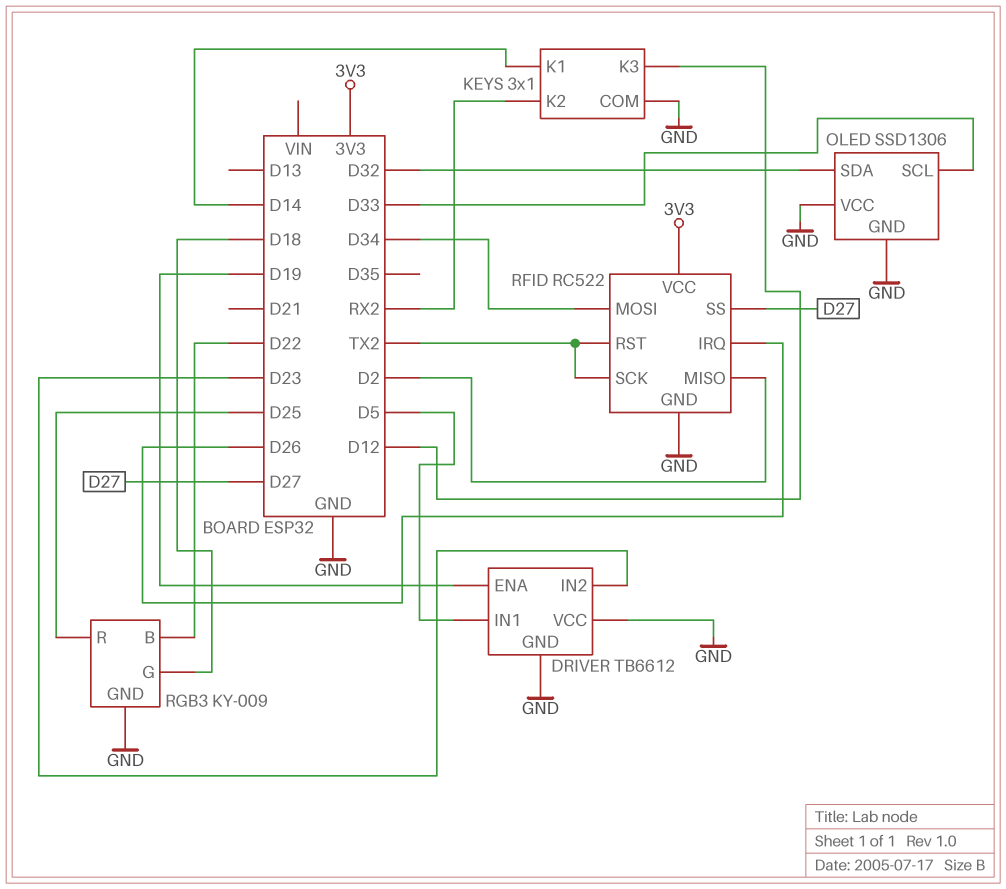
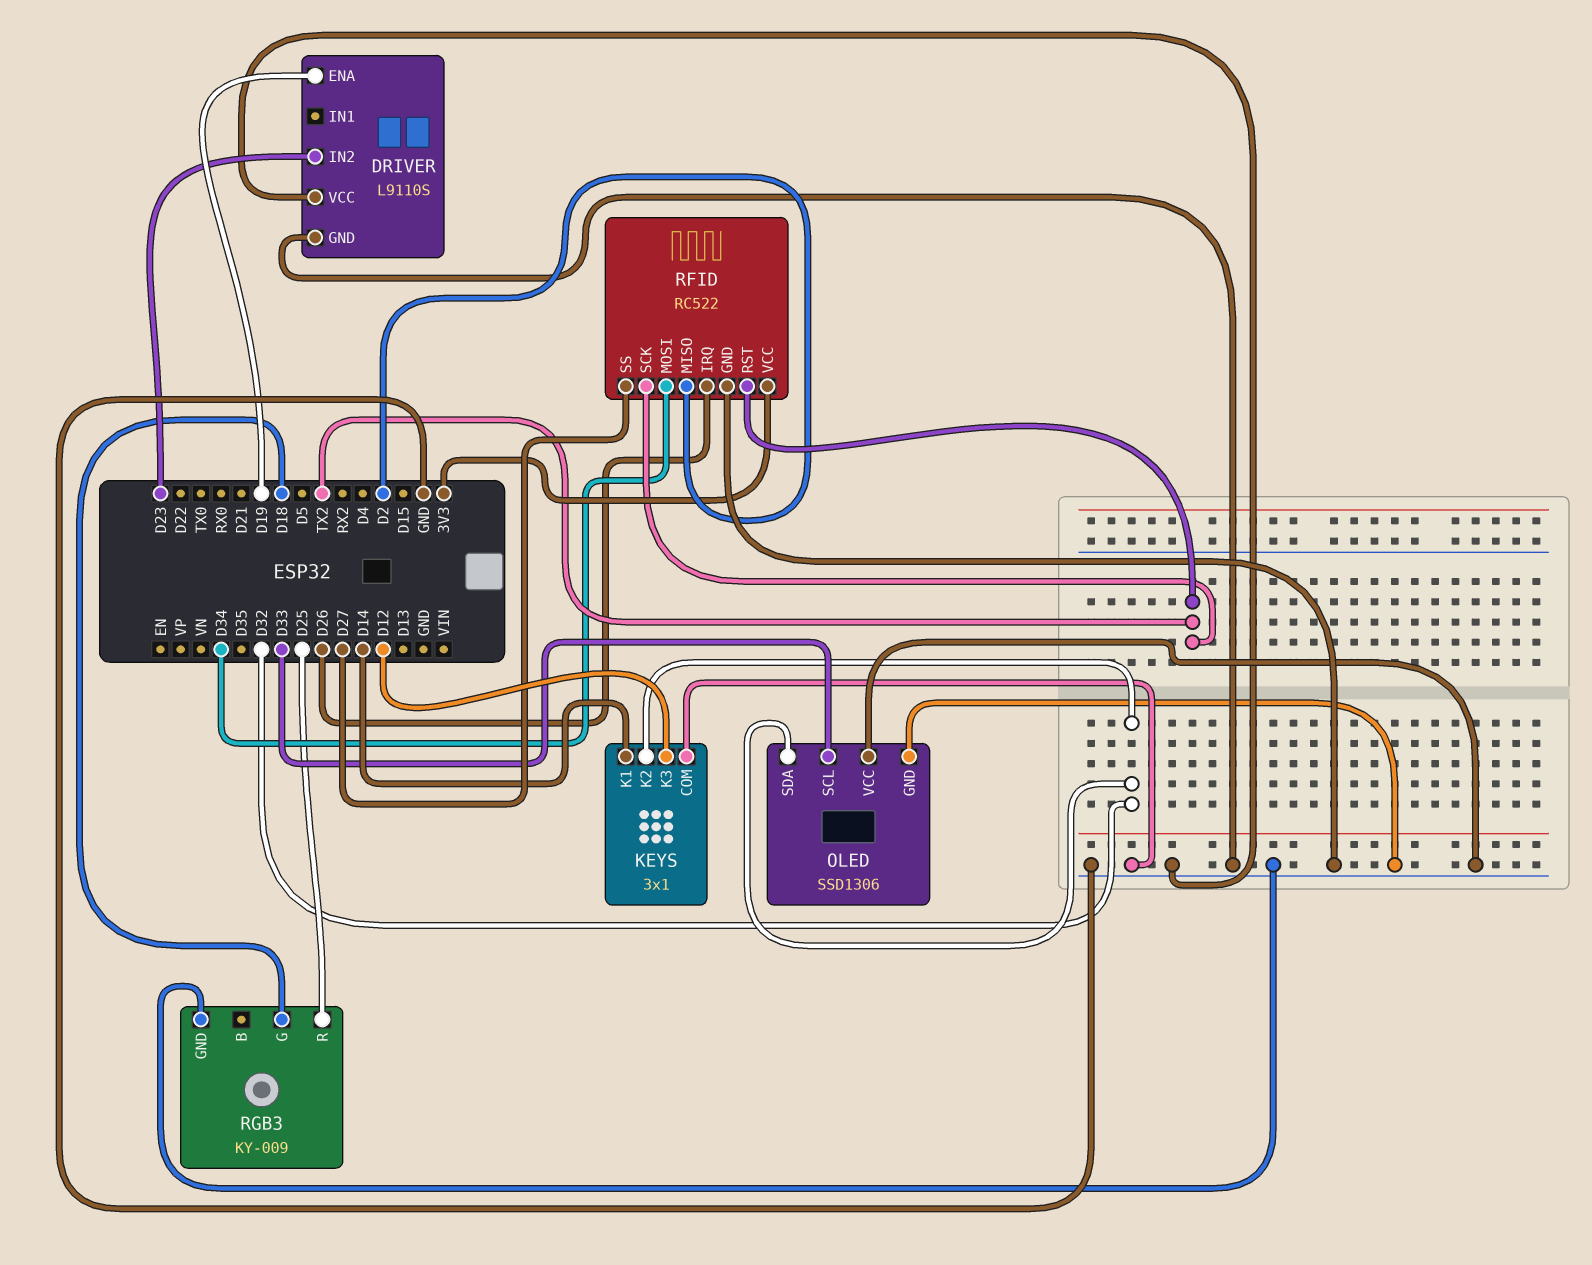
DRIVER: TB6612 -> L9110S
DRIVER pin IN1: D5 -> none
KEYS pin K2: RX2 -> D32
RGB3 pin B: D22 -> none

